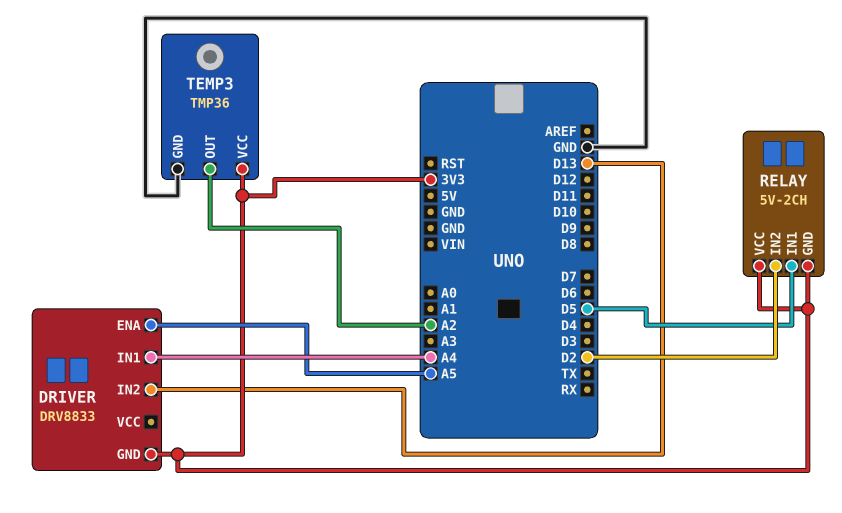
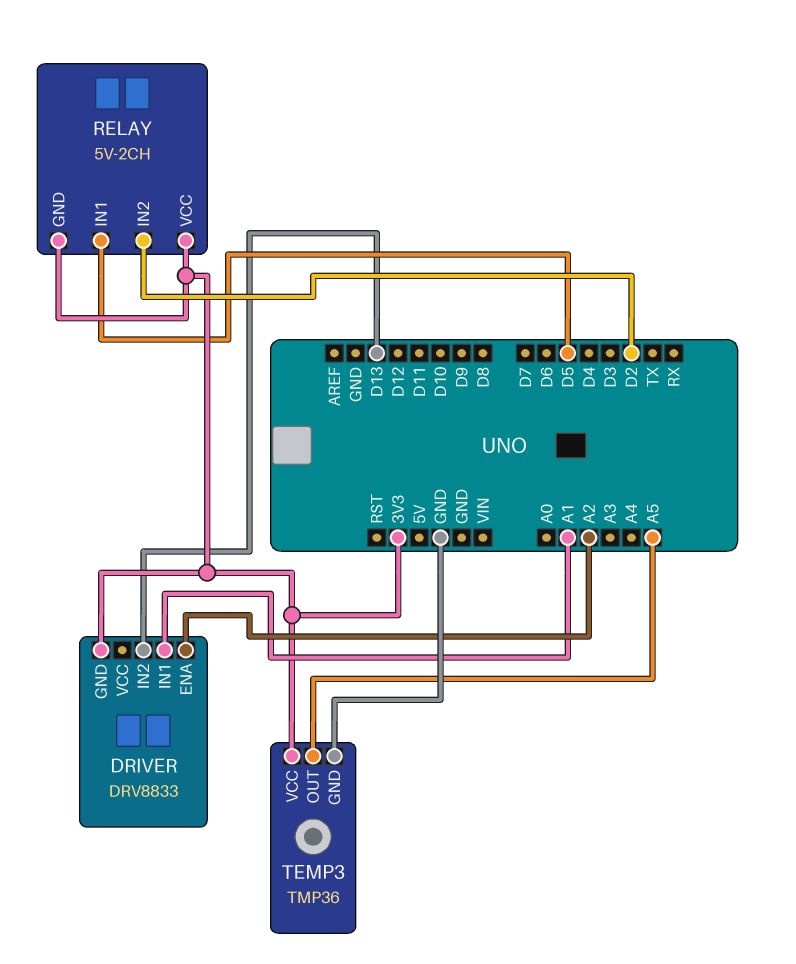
DRIVER pin ENA: A5 -> A2
DRIVER pin IN1: A4 -> A1
TEMP3 pin OUT: A2 -> A5

